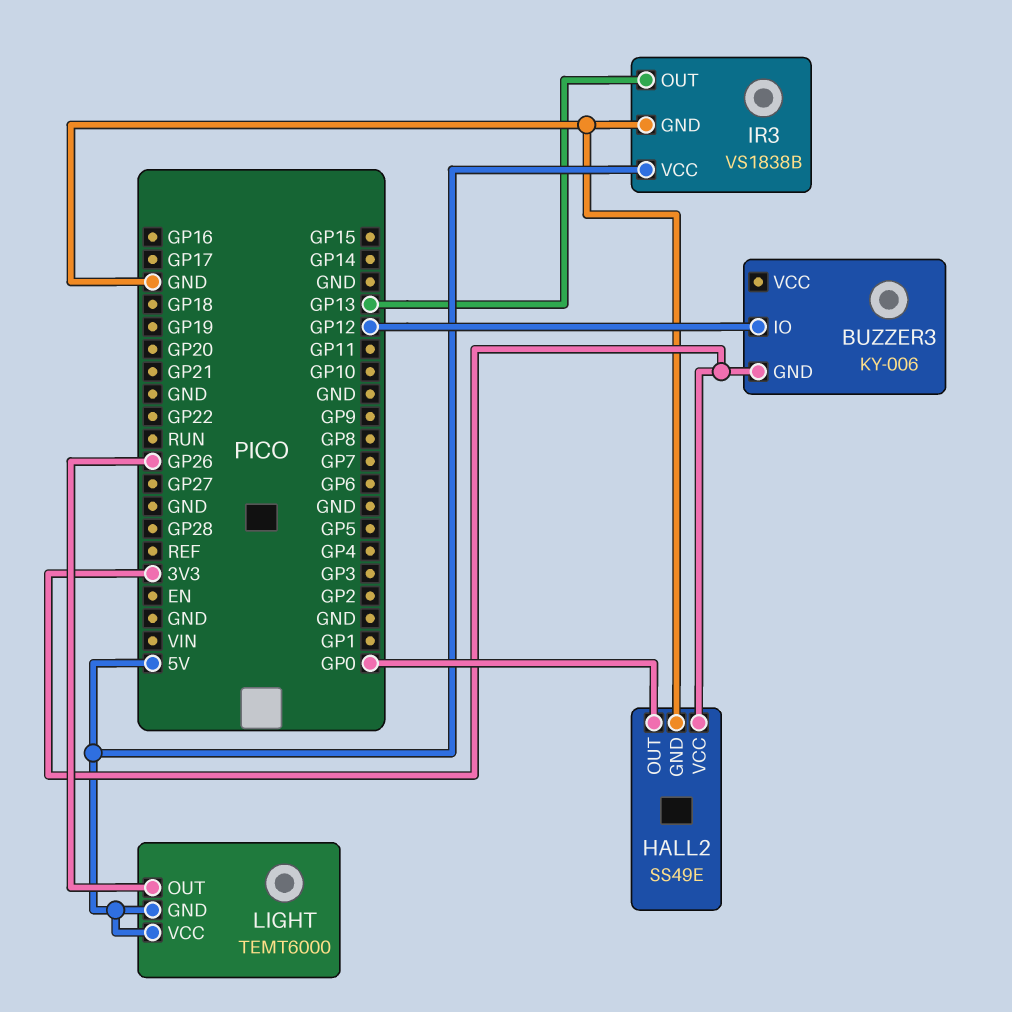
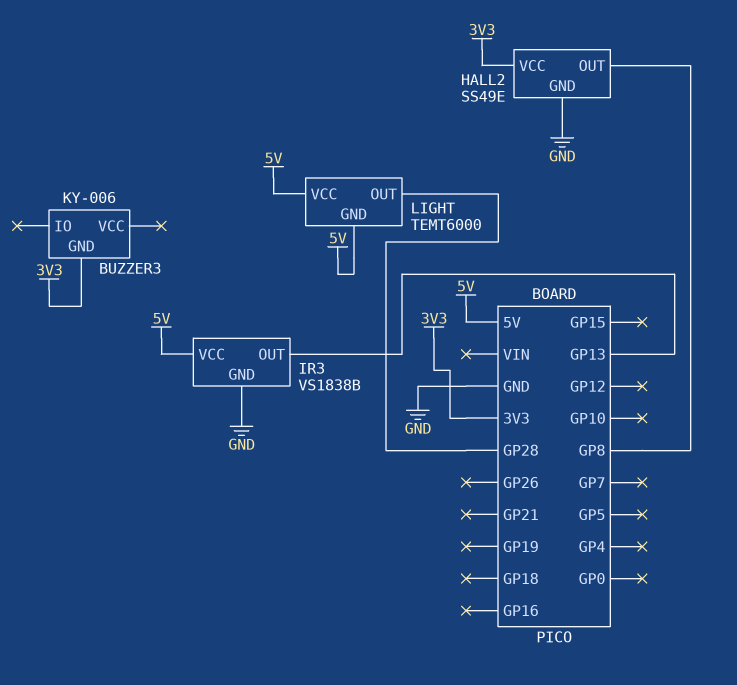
BUZZER3 pin IO: GP12 -> none
HALL2 pin OUT: GP0 -> GP8
LIGHT pin OUT: GP26 -> GP28

